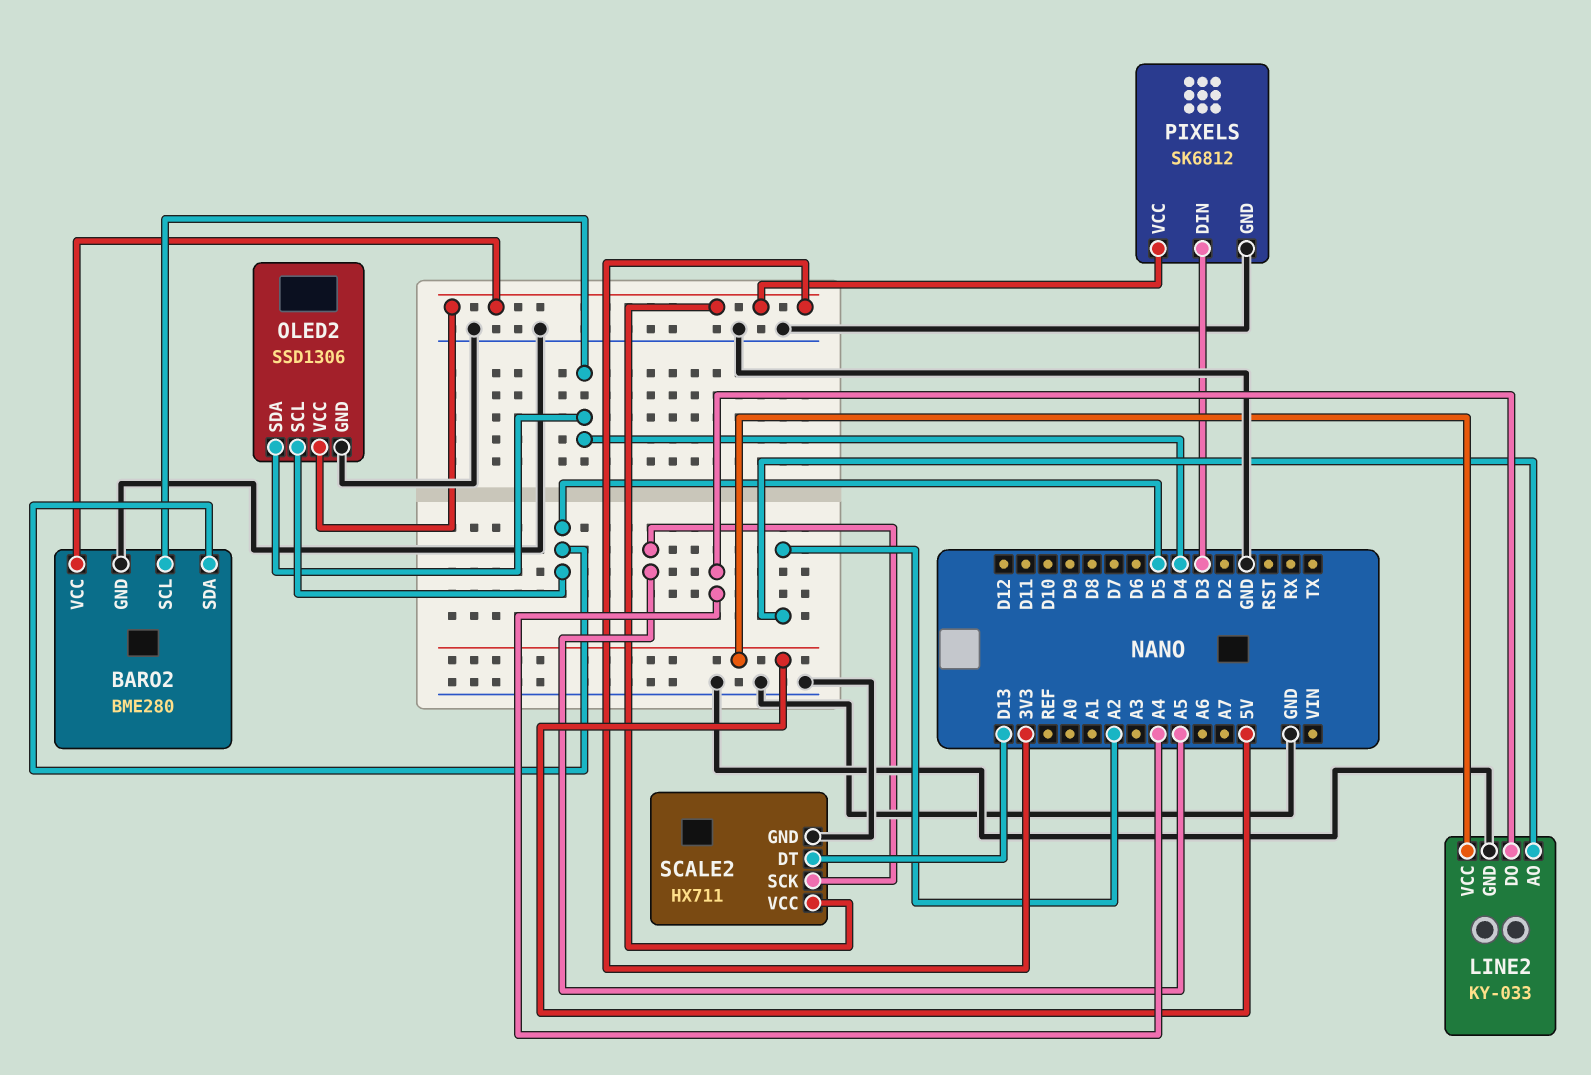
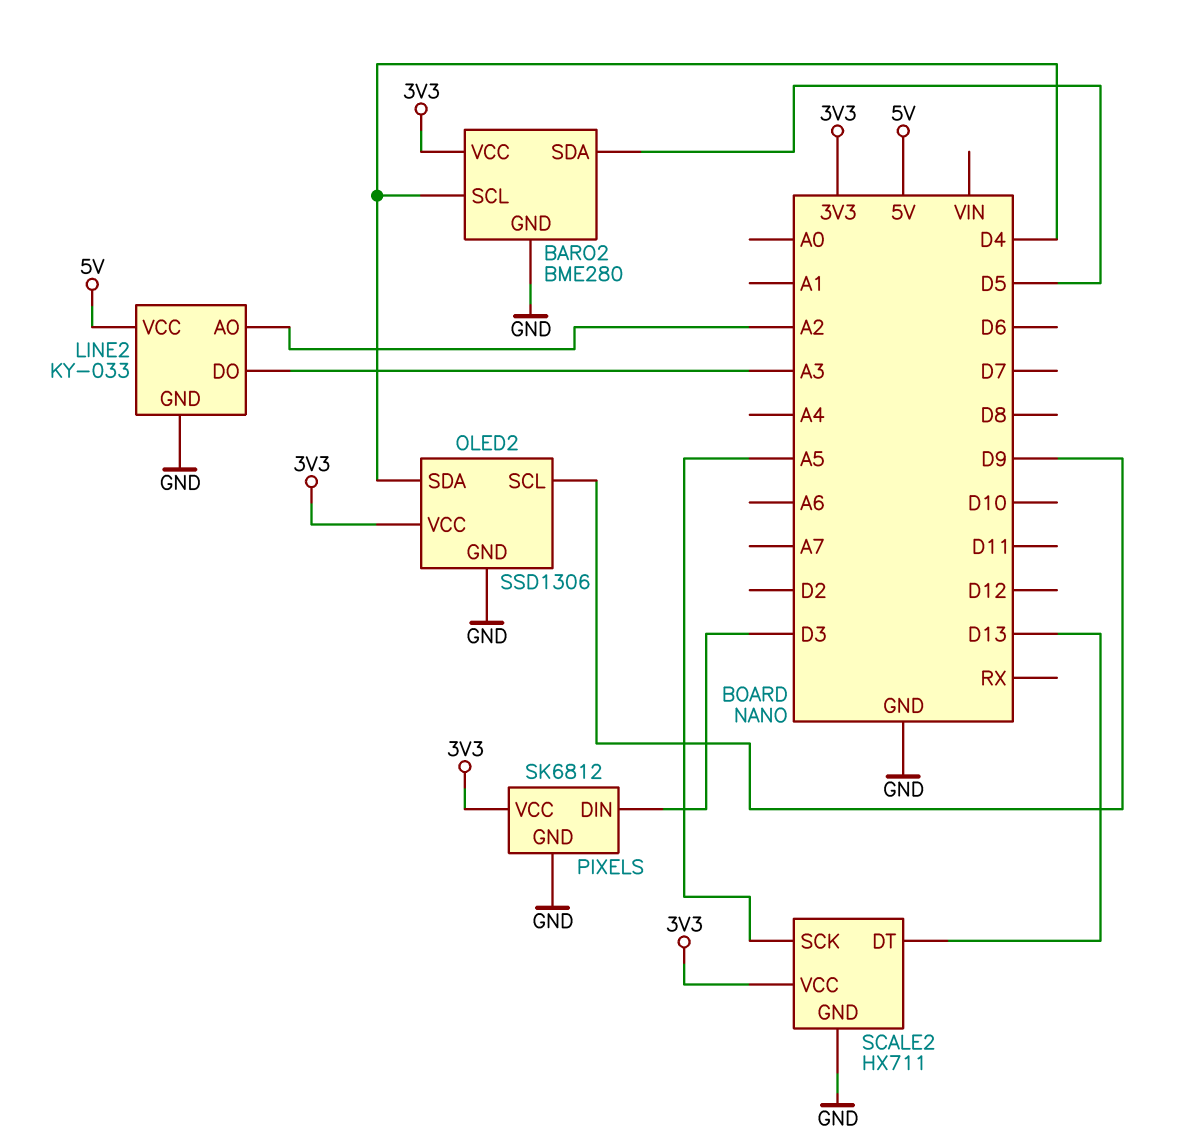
LINE2 pin DO: A4 -> A3
OLED2 pin SCL: D5 -> D9

